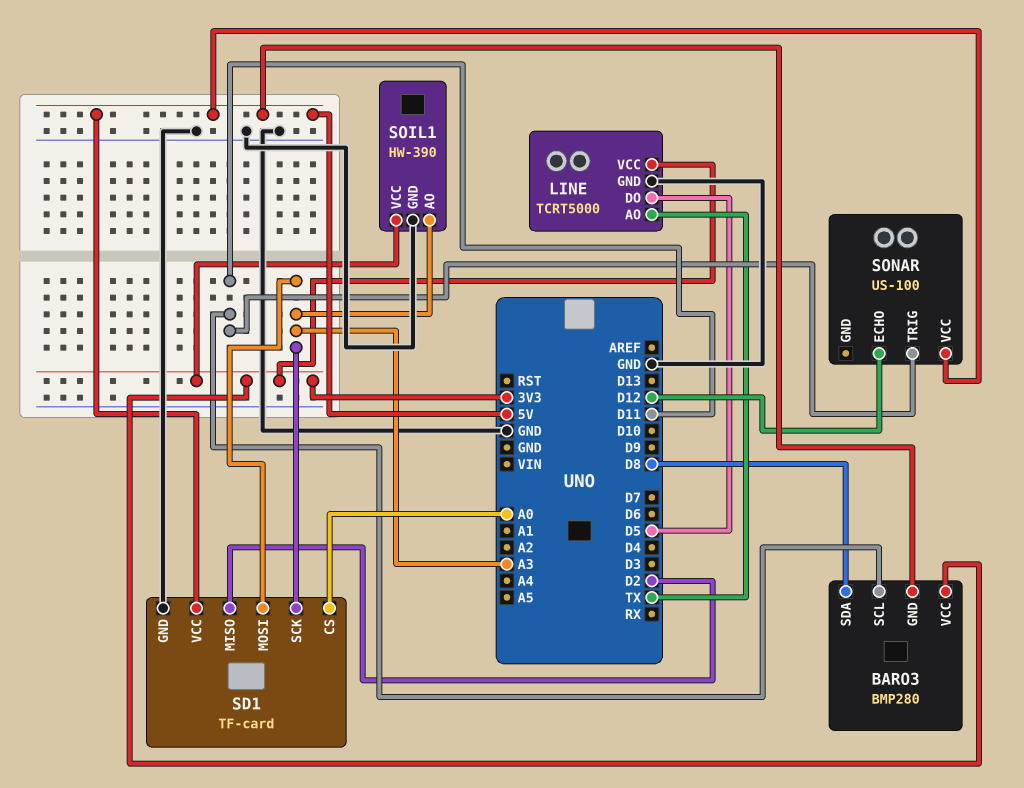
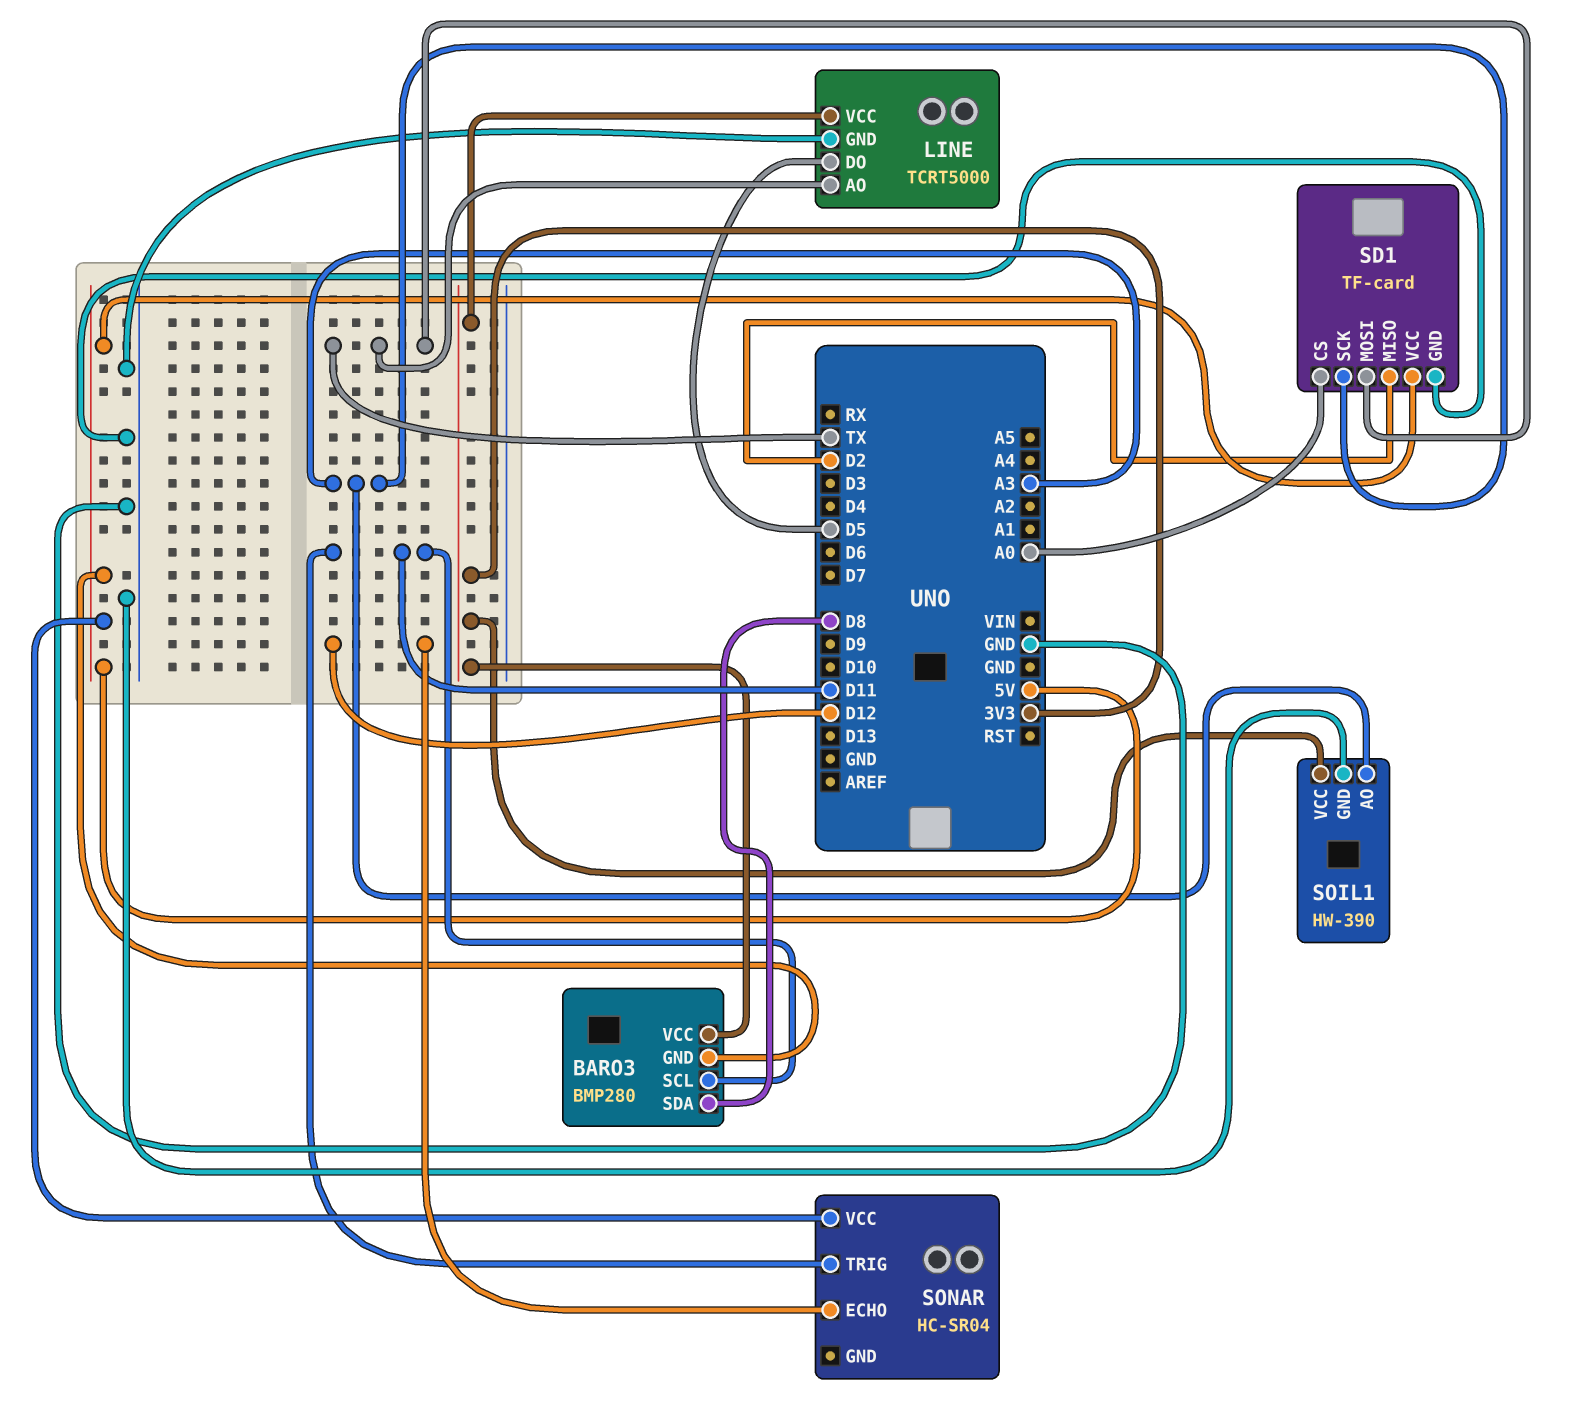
SD1 pin MOSI: A3 -> TX
SONAR: US-100 -> HC-SR04

